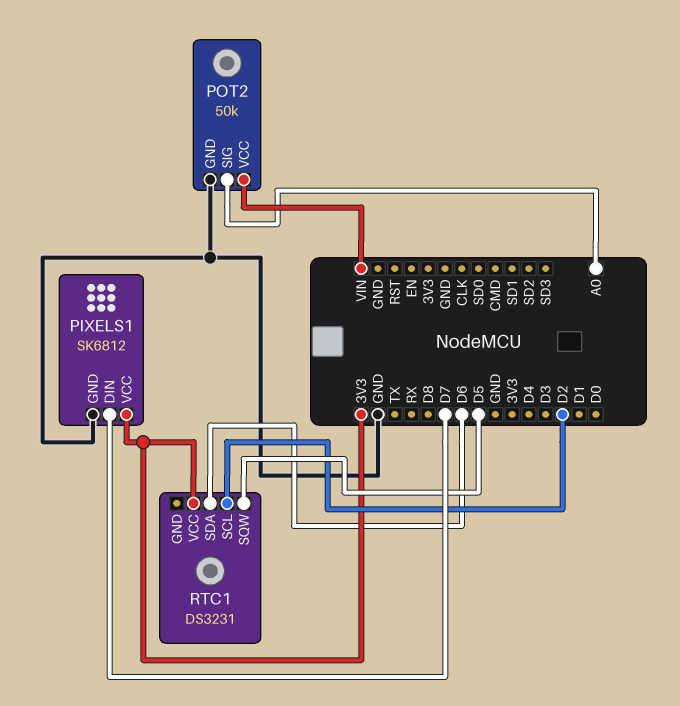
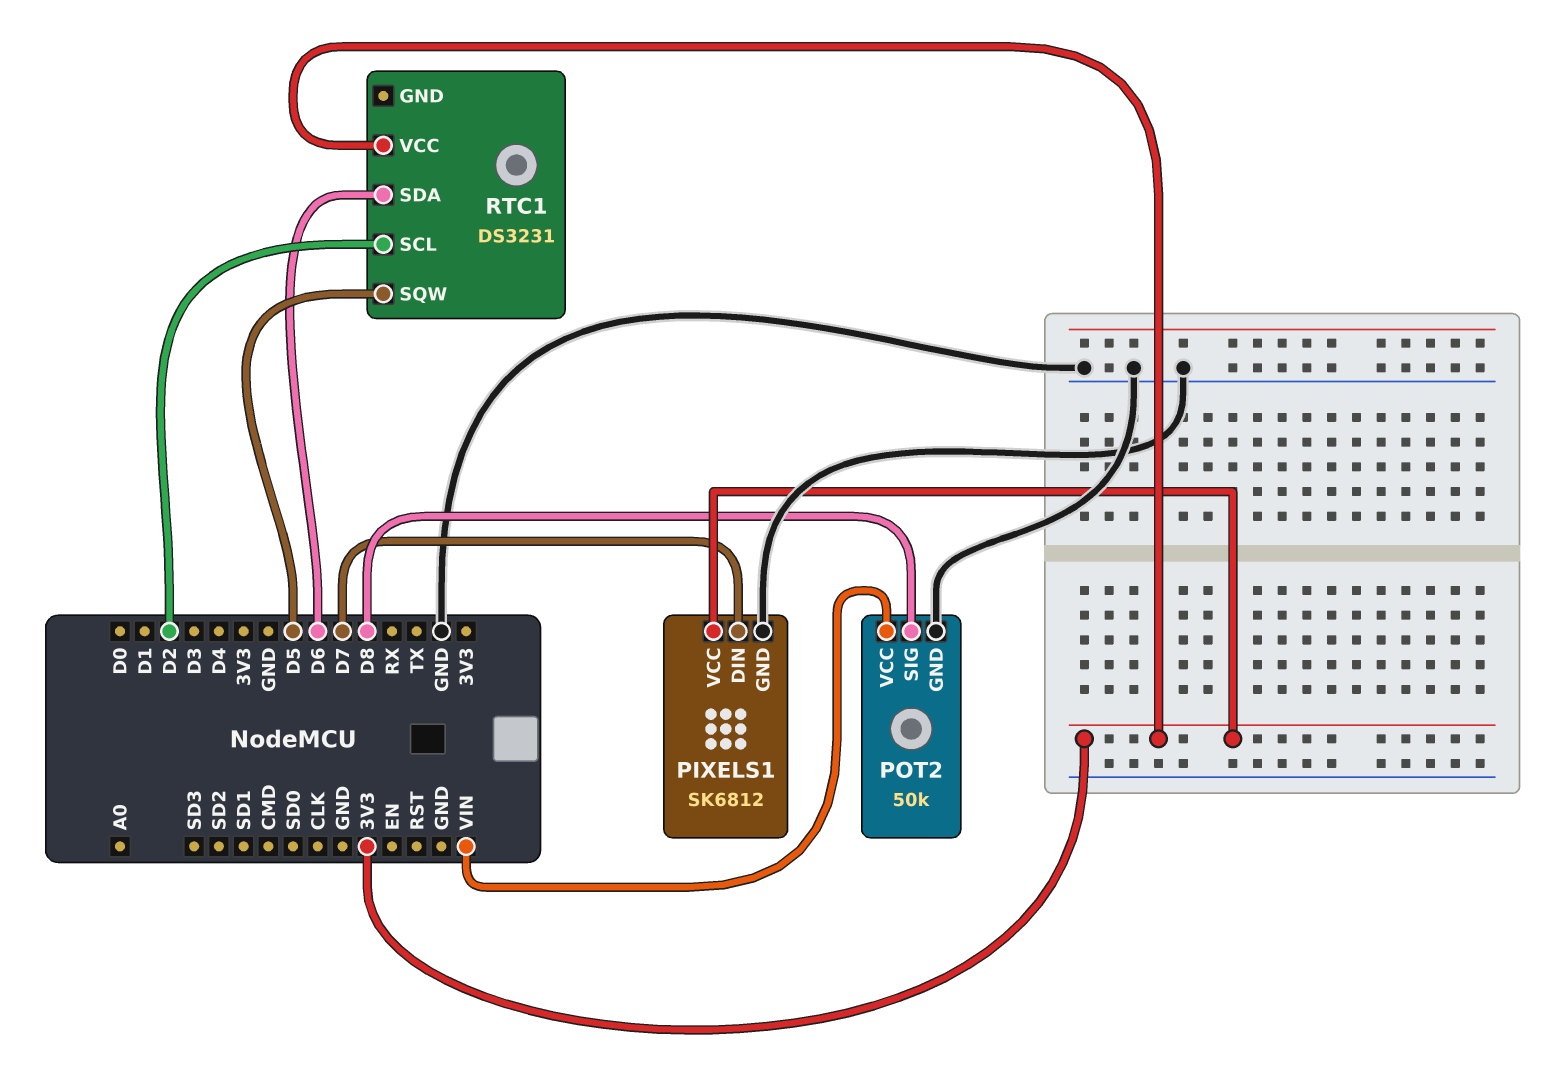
POT2 pin SIG: A0 -> D8

